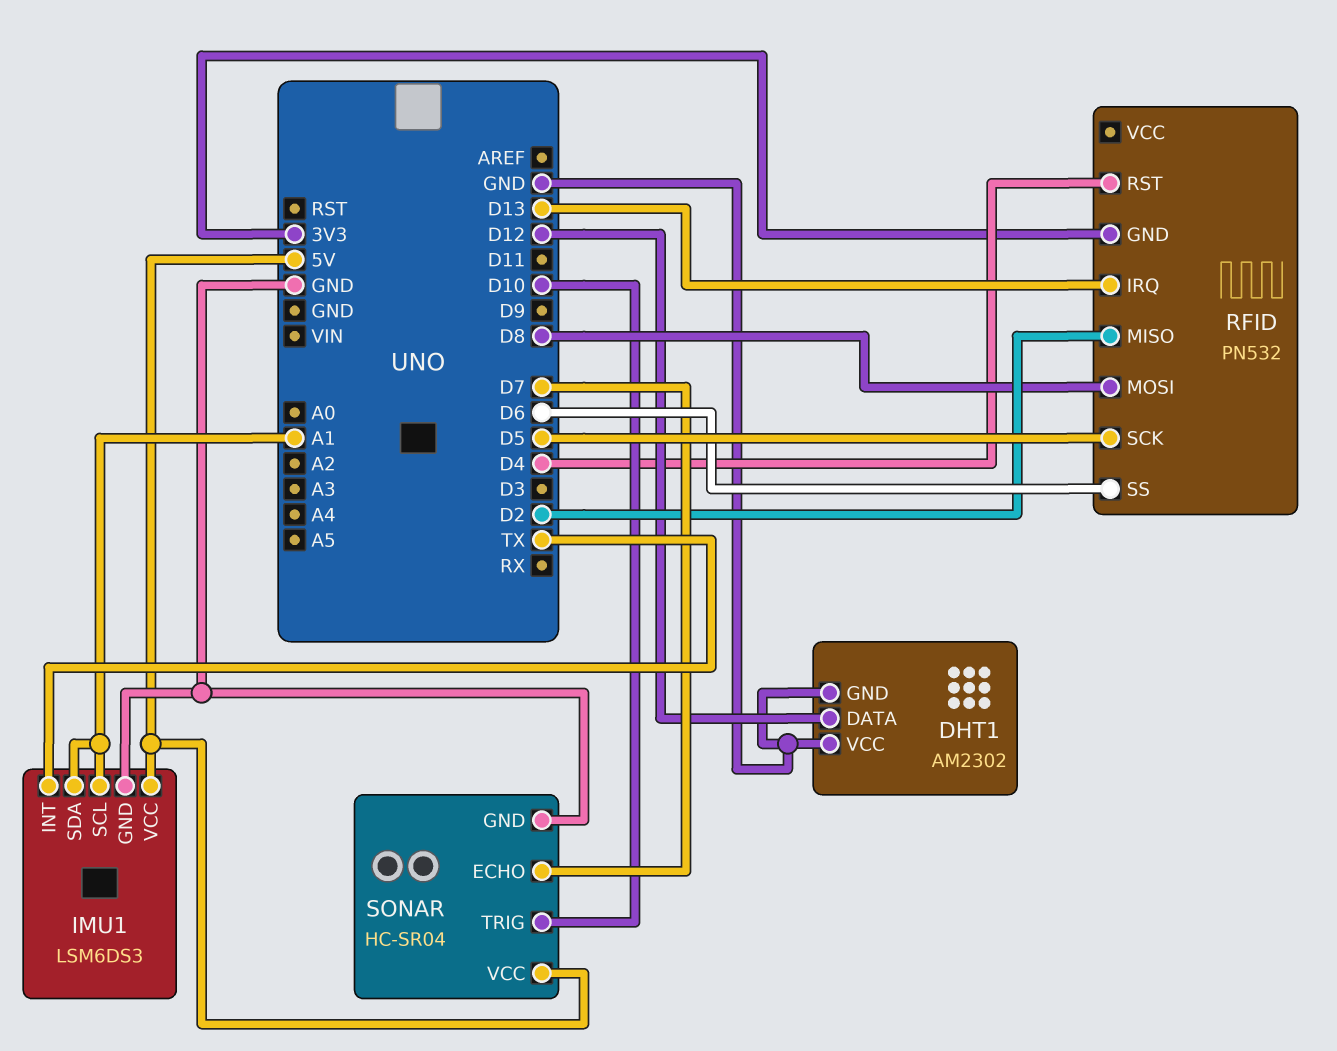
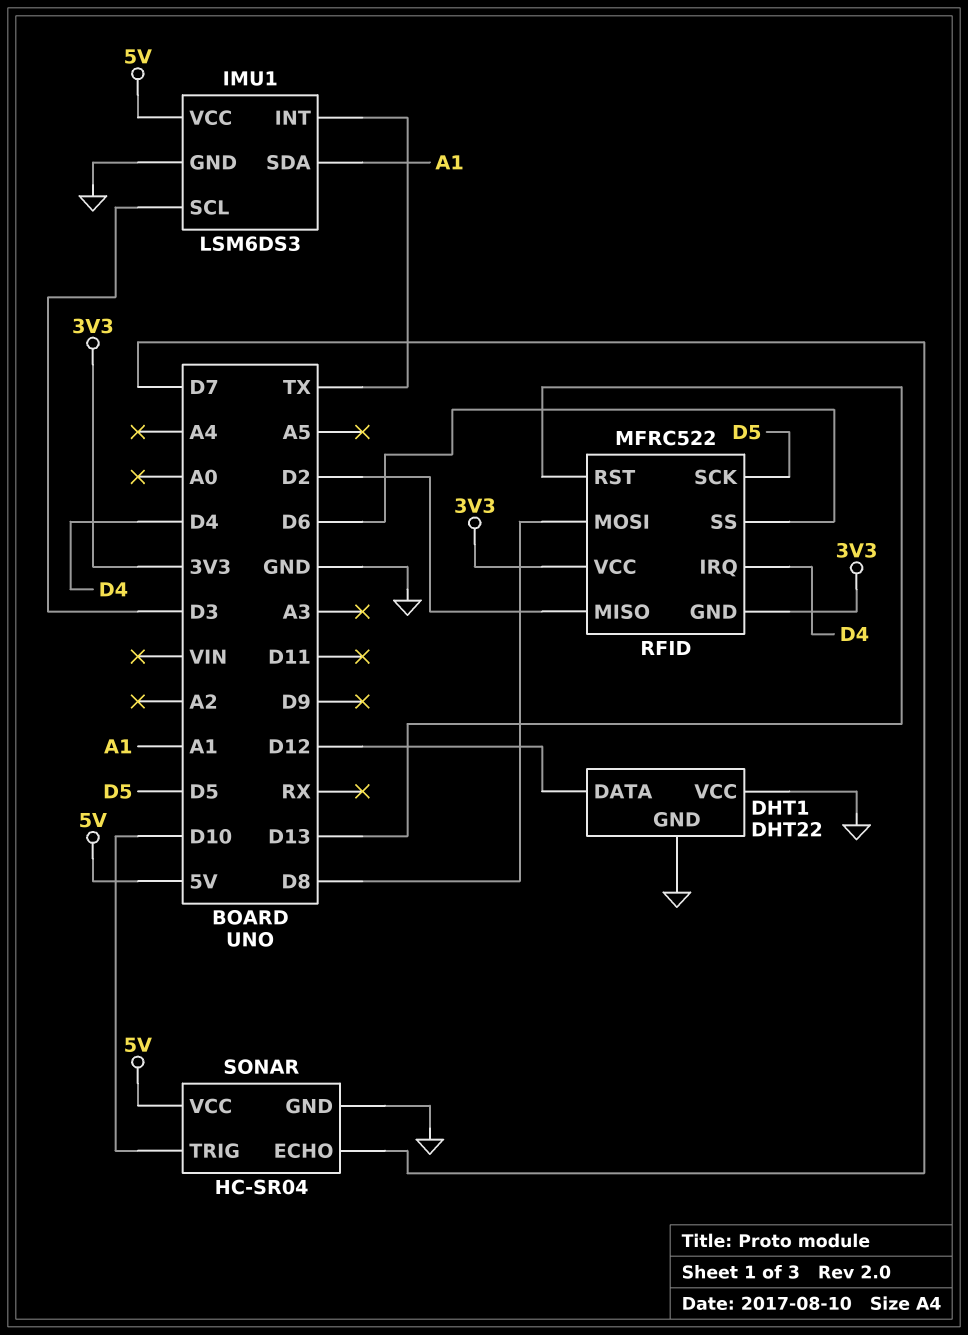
DHT1: AM2302 -> DHT22
IMU1 pin SCL: A1 -> D3
RFID: PN532 -> MFRC522
RFID pin IRQ: D13 -> D4
RFID pin RST: D4 -> D13
RFID pin VCC: none -> 3V3

